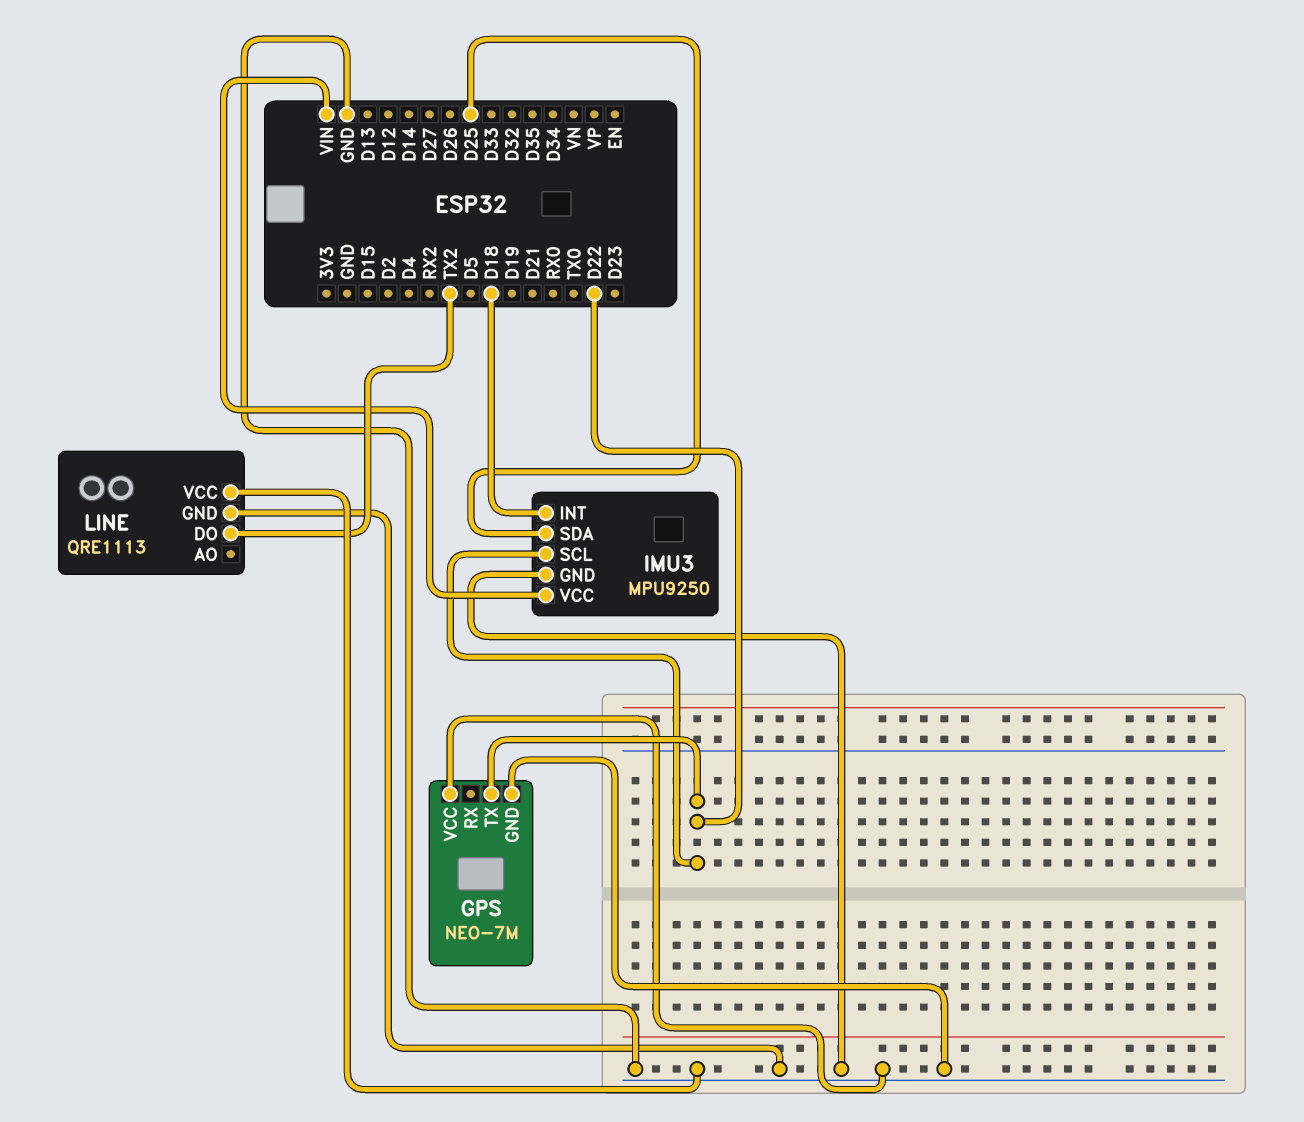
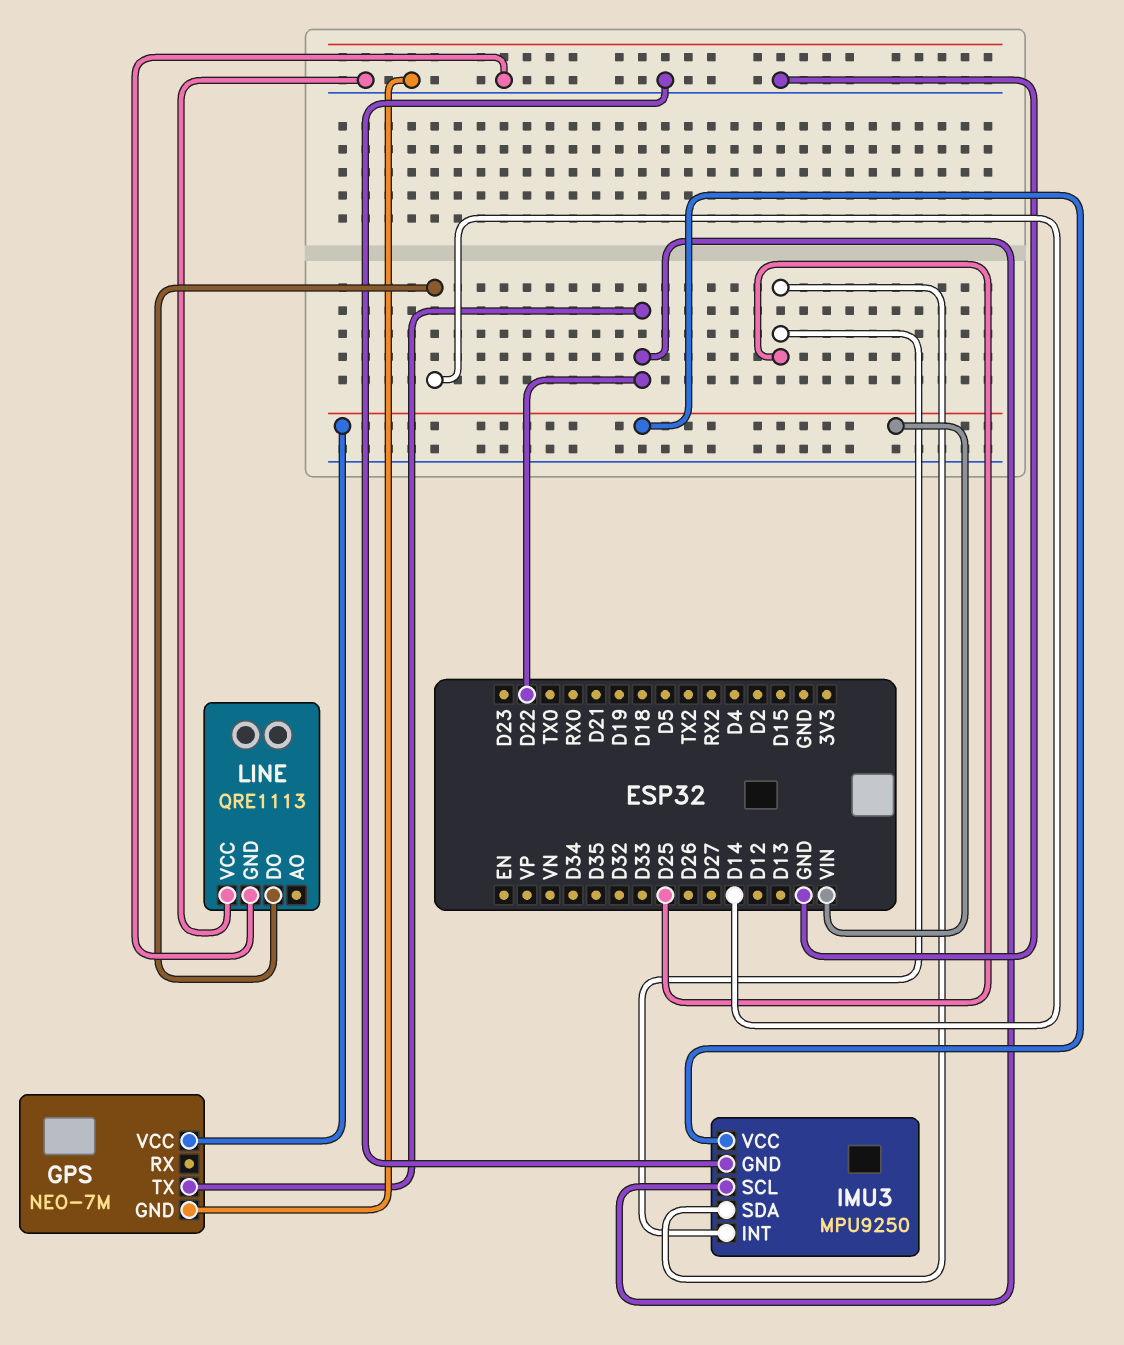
GPS pin VCC: GND -> VIN
IMU3 pin INT: D18 -> D25
LINE pin DO: TX2 -> D14

